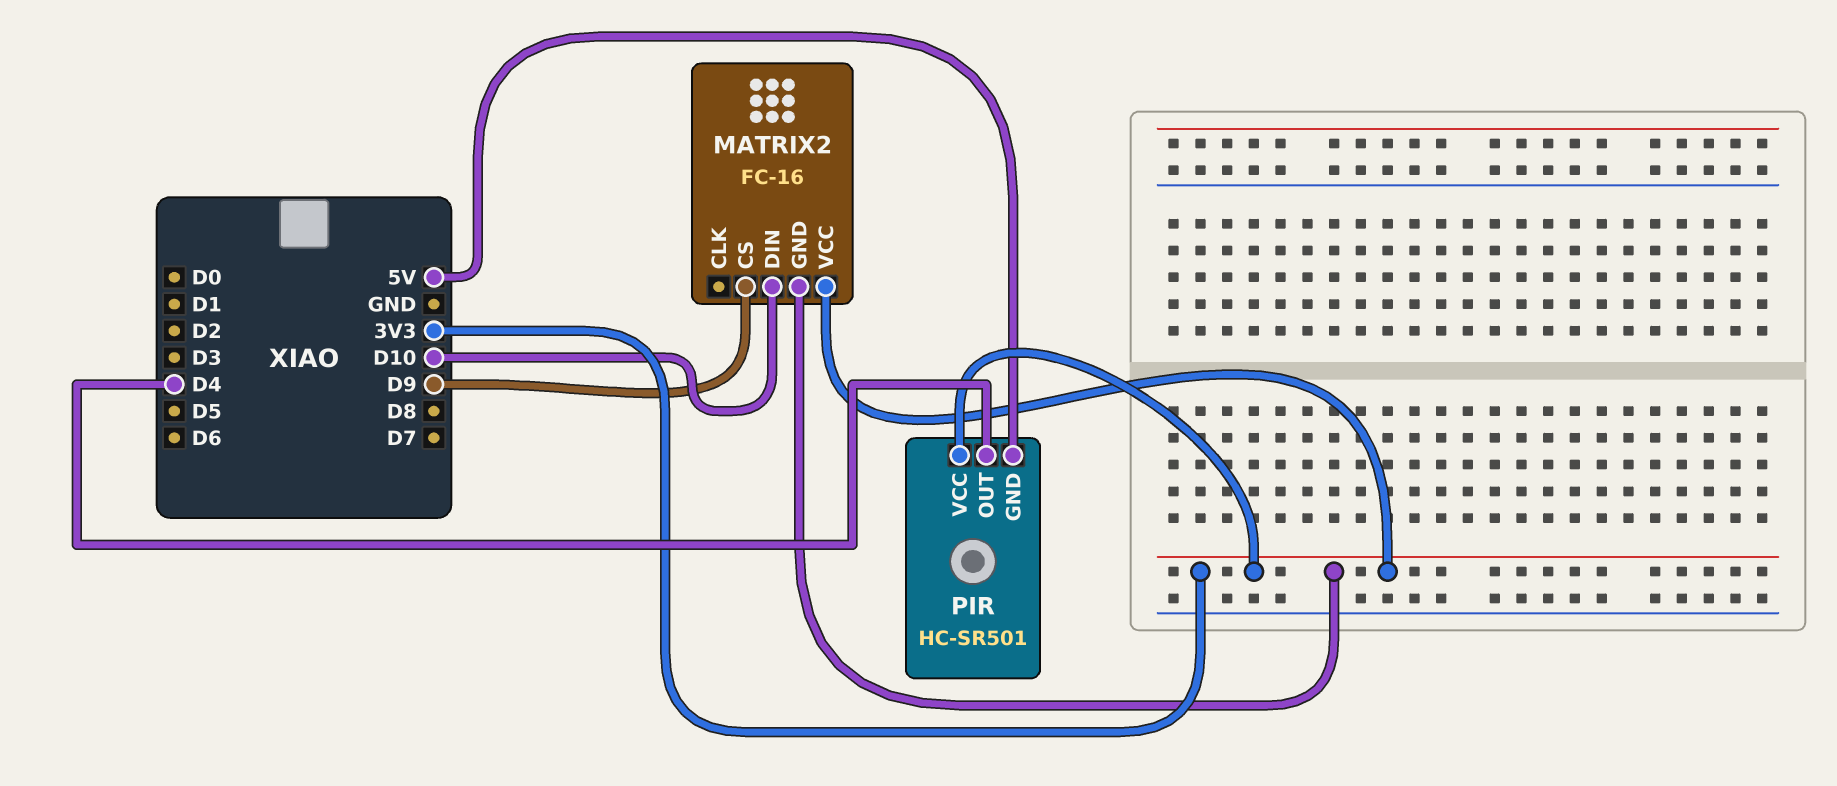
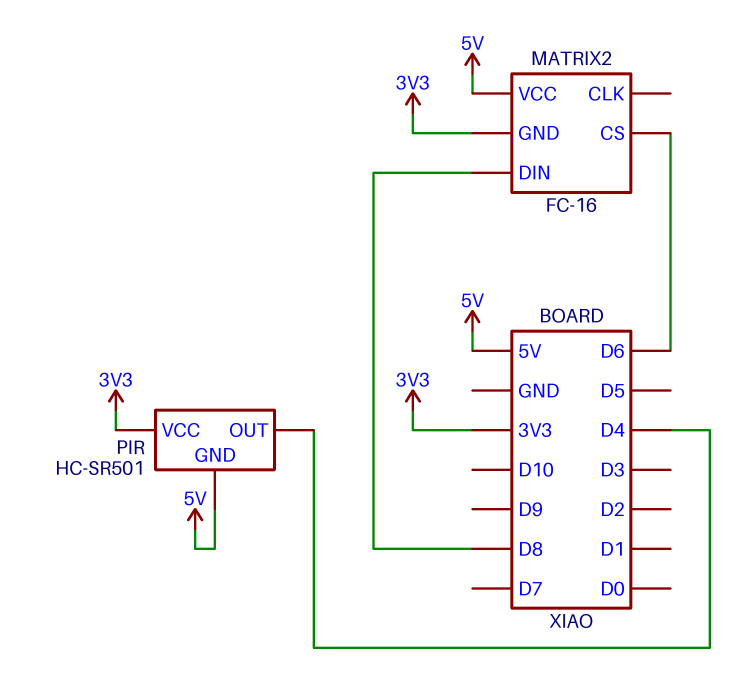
MATRIX2 pin CS: D9 -> D6
MATRIX2 pin DIN: D10 -> D8
MATRIX2 pin VCC: 3V3 -> 5V

